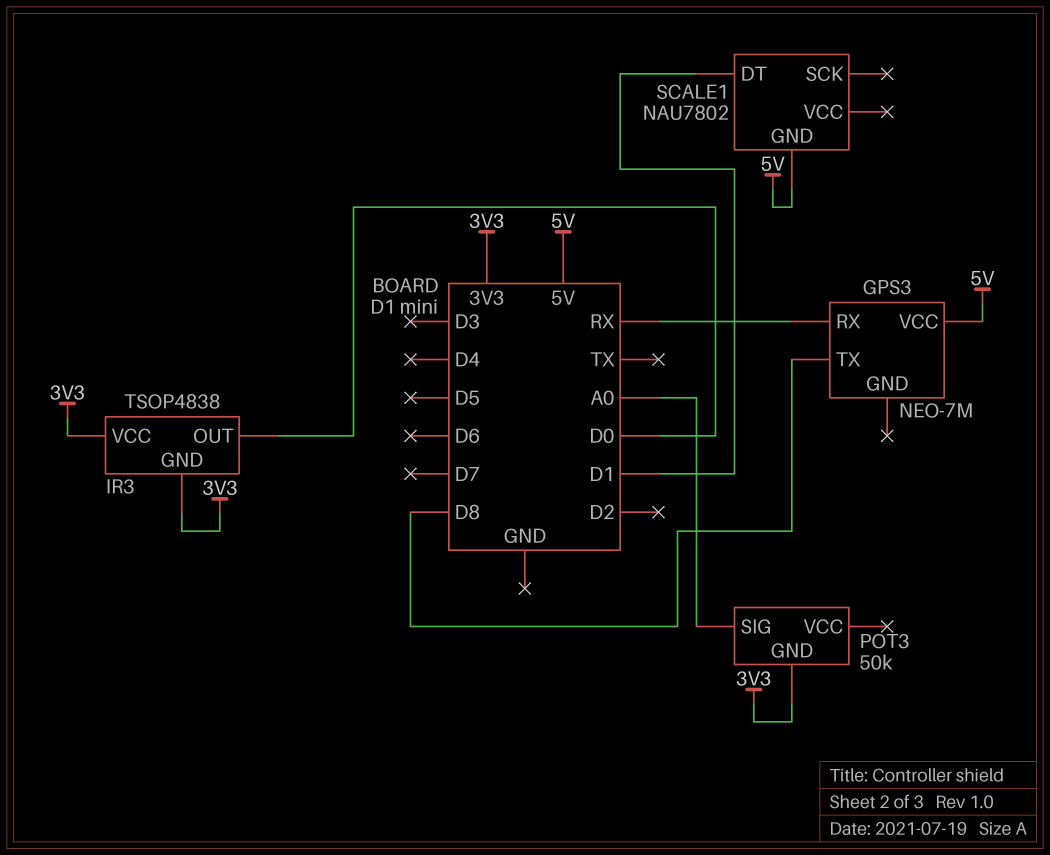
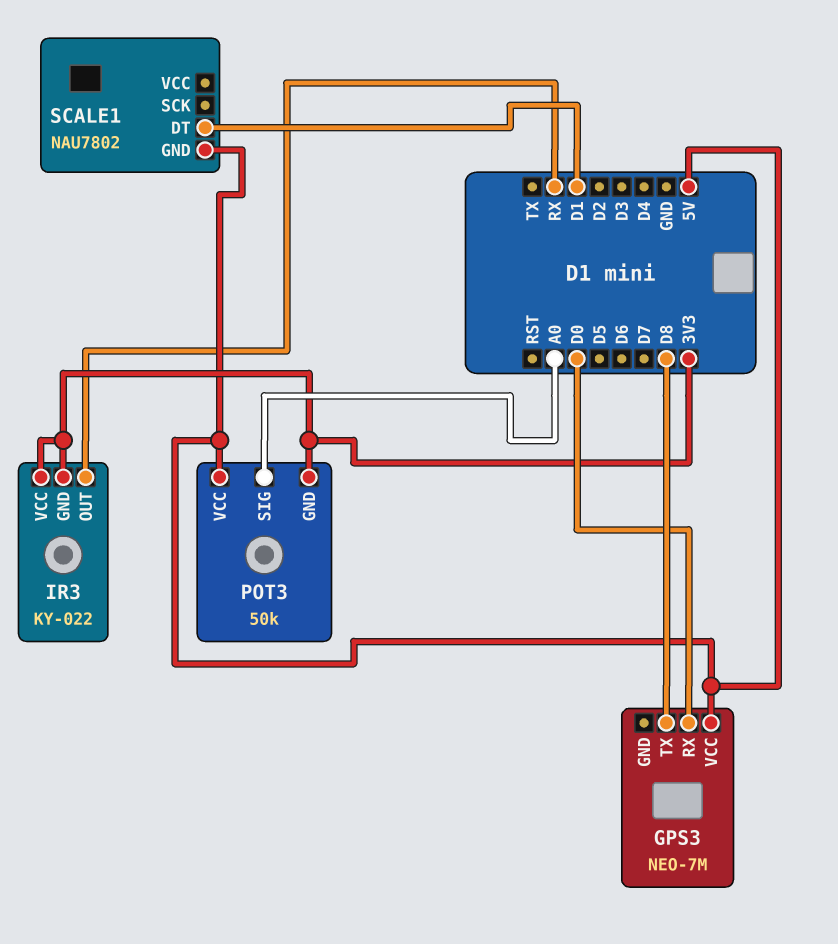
GPS3 pin RX: RX -> D0
IR3: TSOP4838 -> KY-022
IR3 pin OUT: D0 -> RX
POT3 pin VCC: none -> 5V

